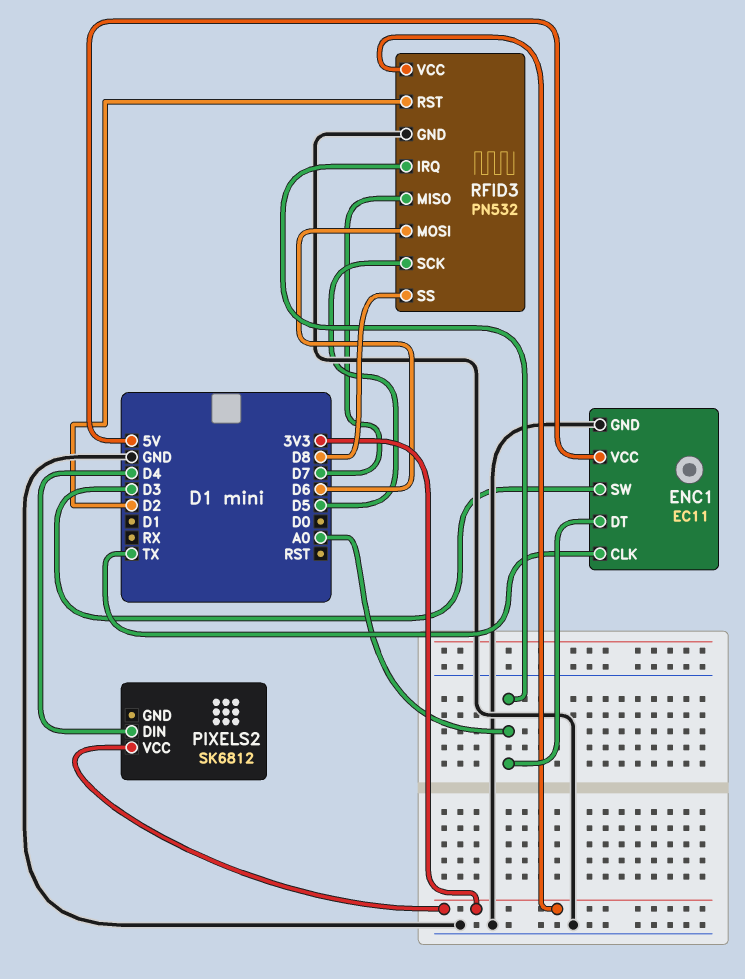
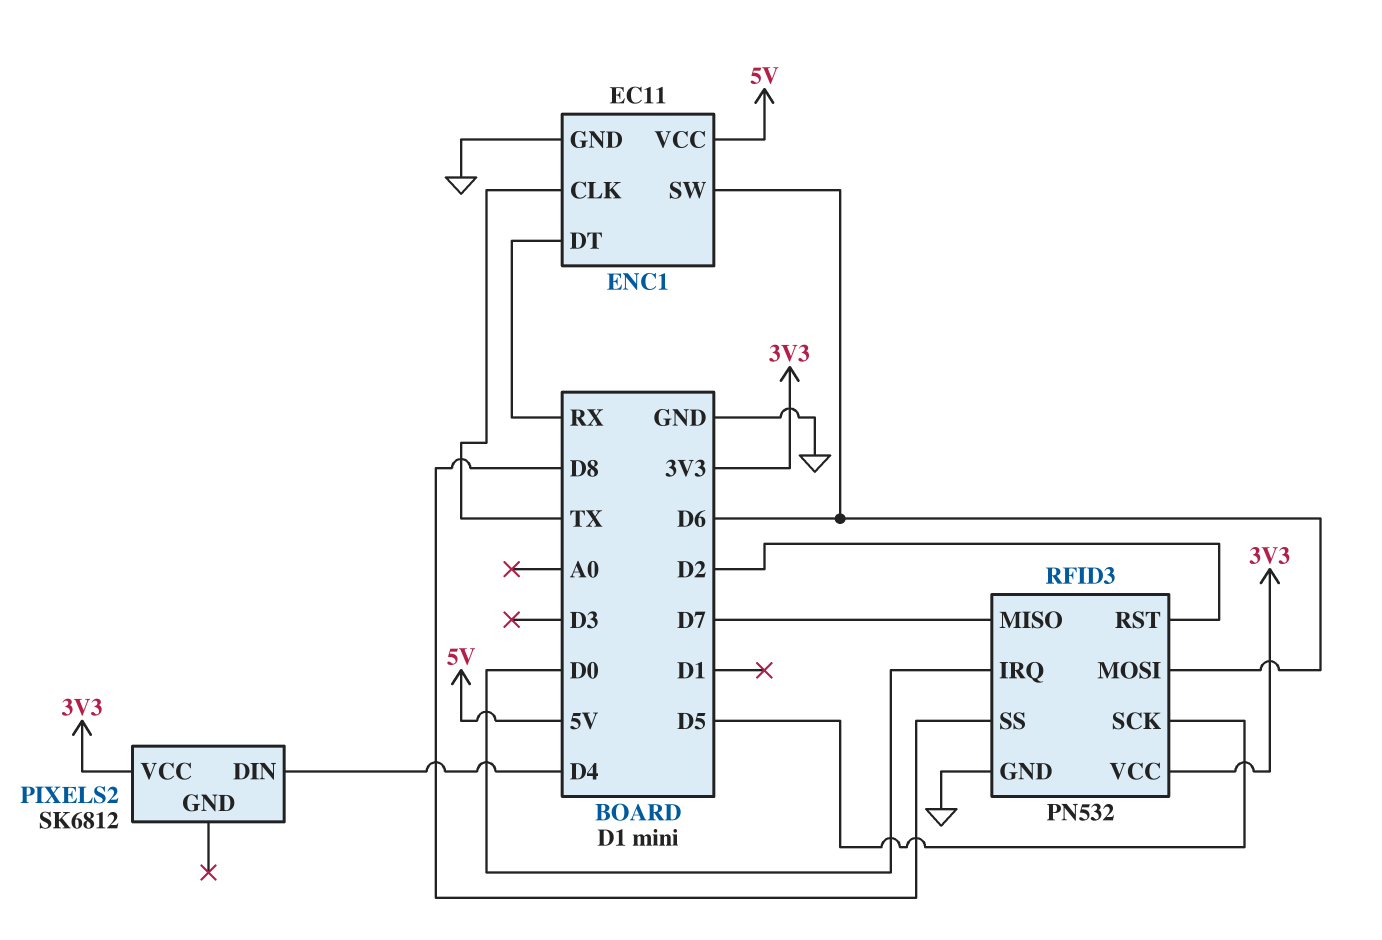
ENC1 pin DT: A0 -> RX
ENC1 pin SW: D3 -> D6
RFID3 pin IRQ: A0 -> D0

